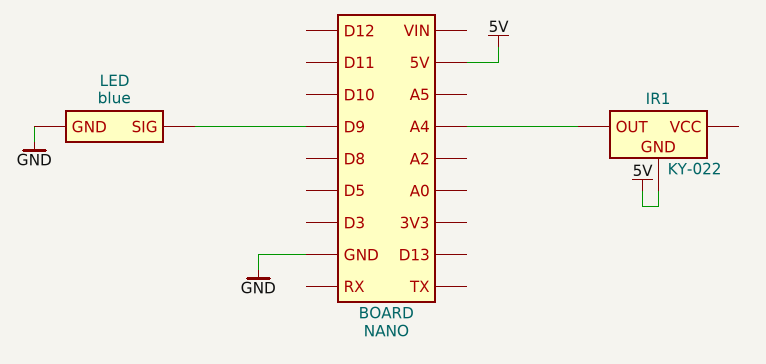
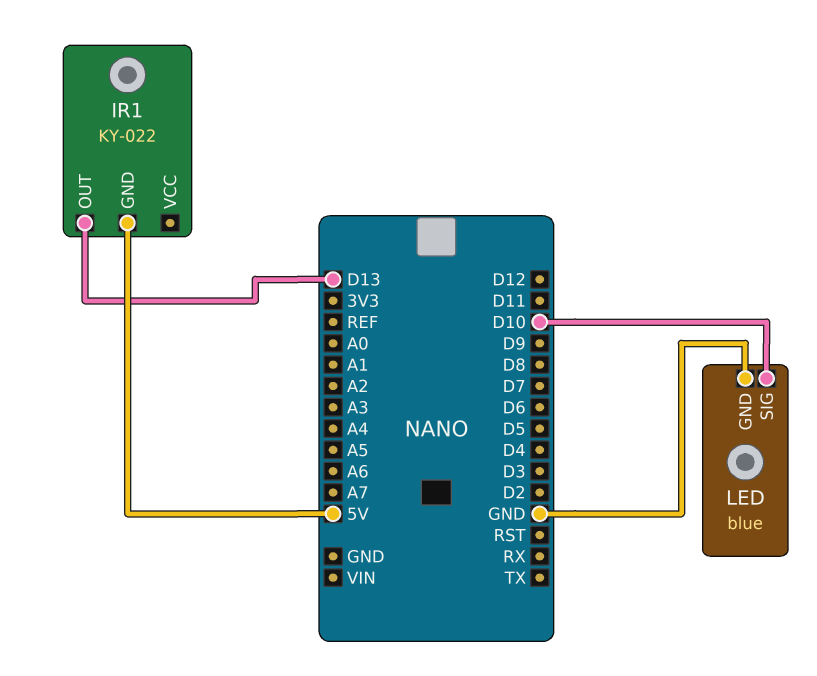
IR1 pin OUT: A4 -> D13
LED pin SIG: D9 -> D10

